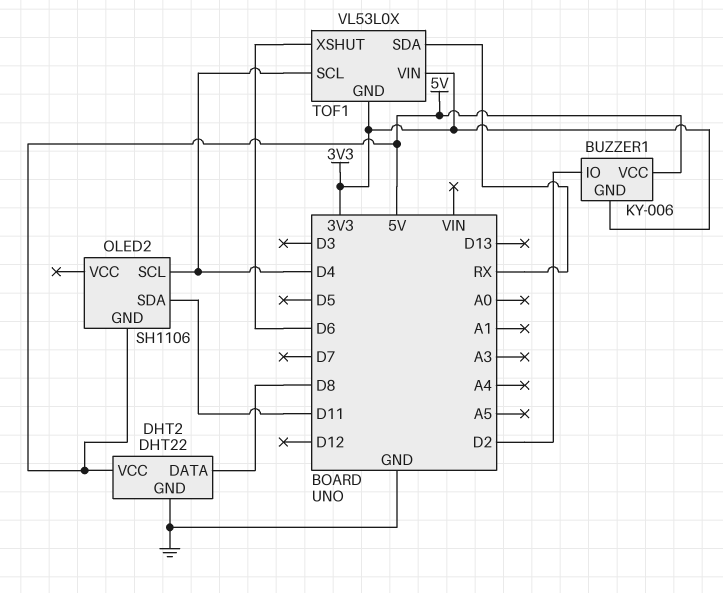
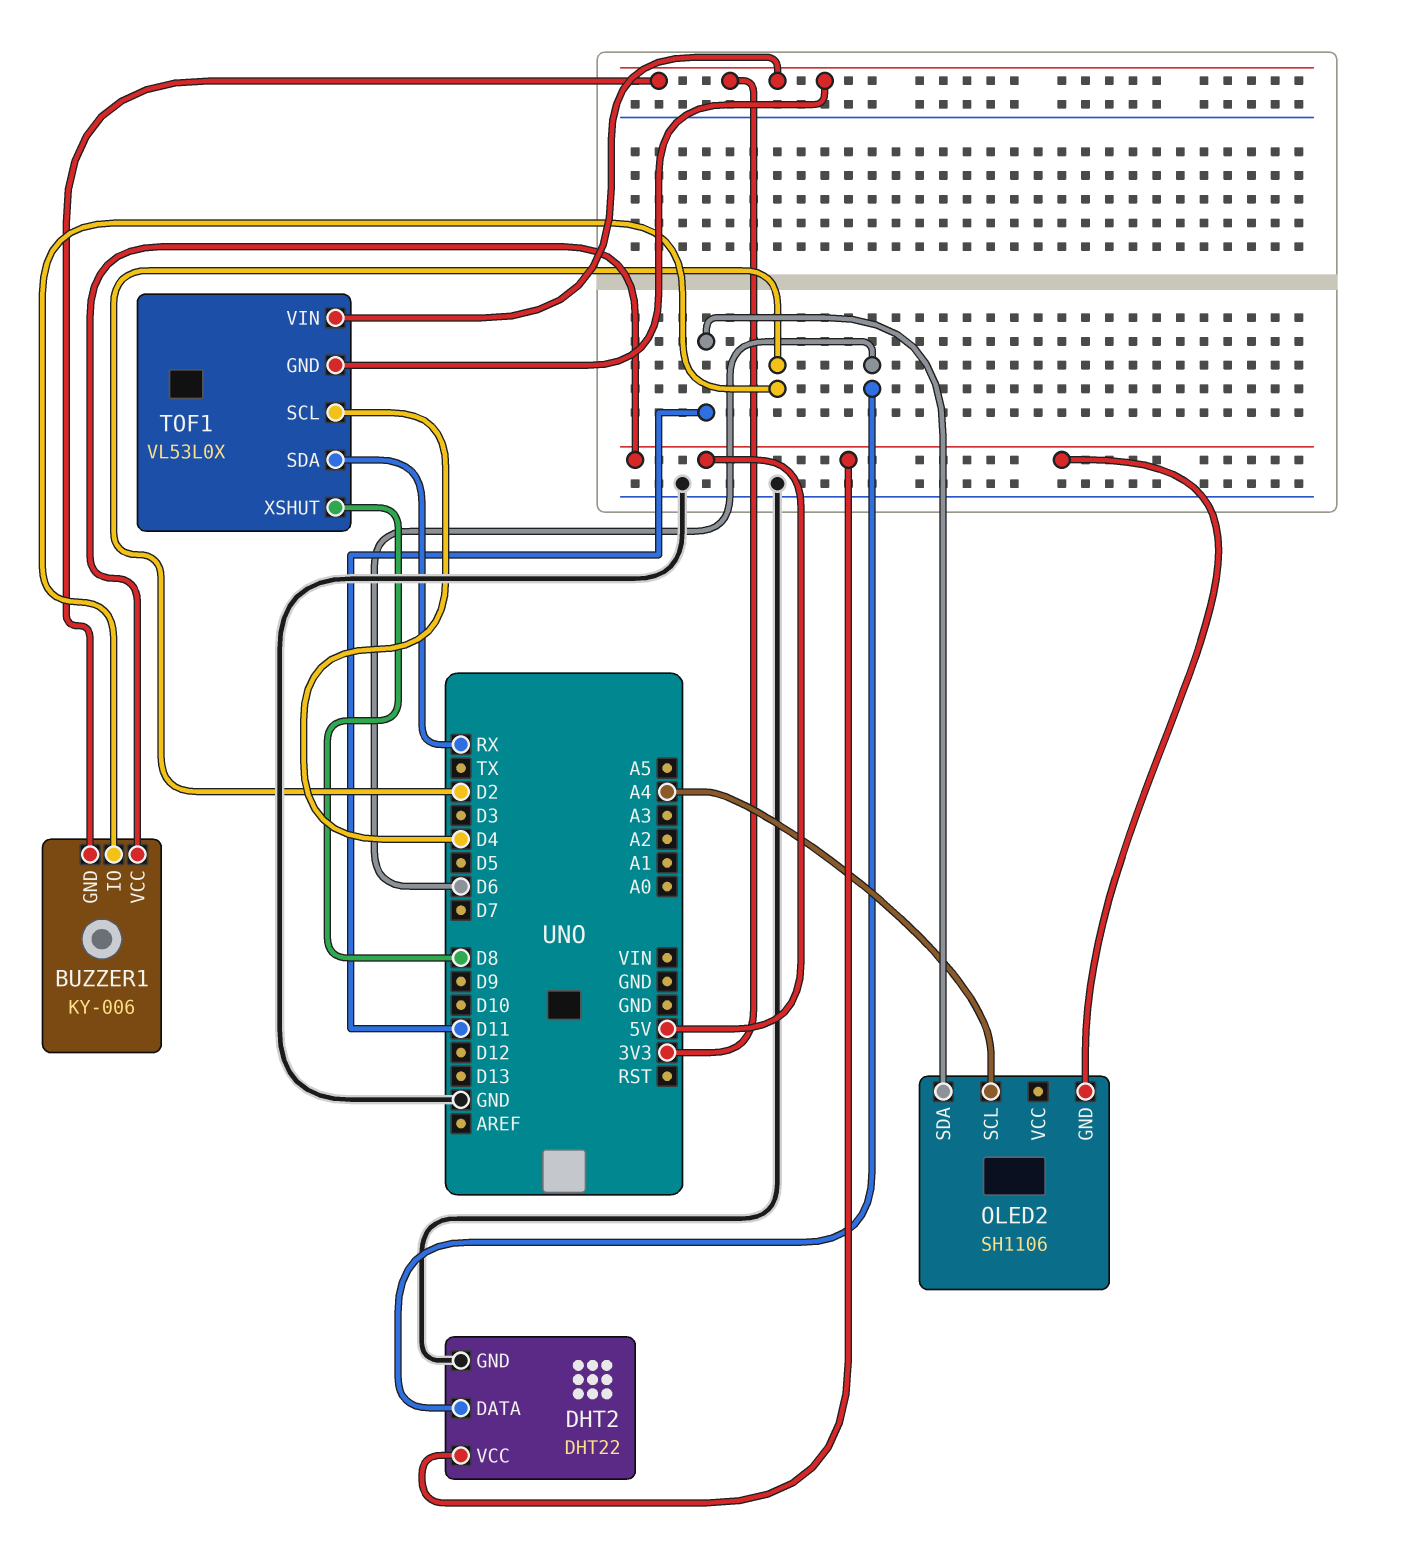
DHT2 pin DATA: D8 -> D6
OLED2 pin SCL: D4 -> A4
TOF1 pin XSHUT: D6 -> D8

